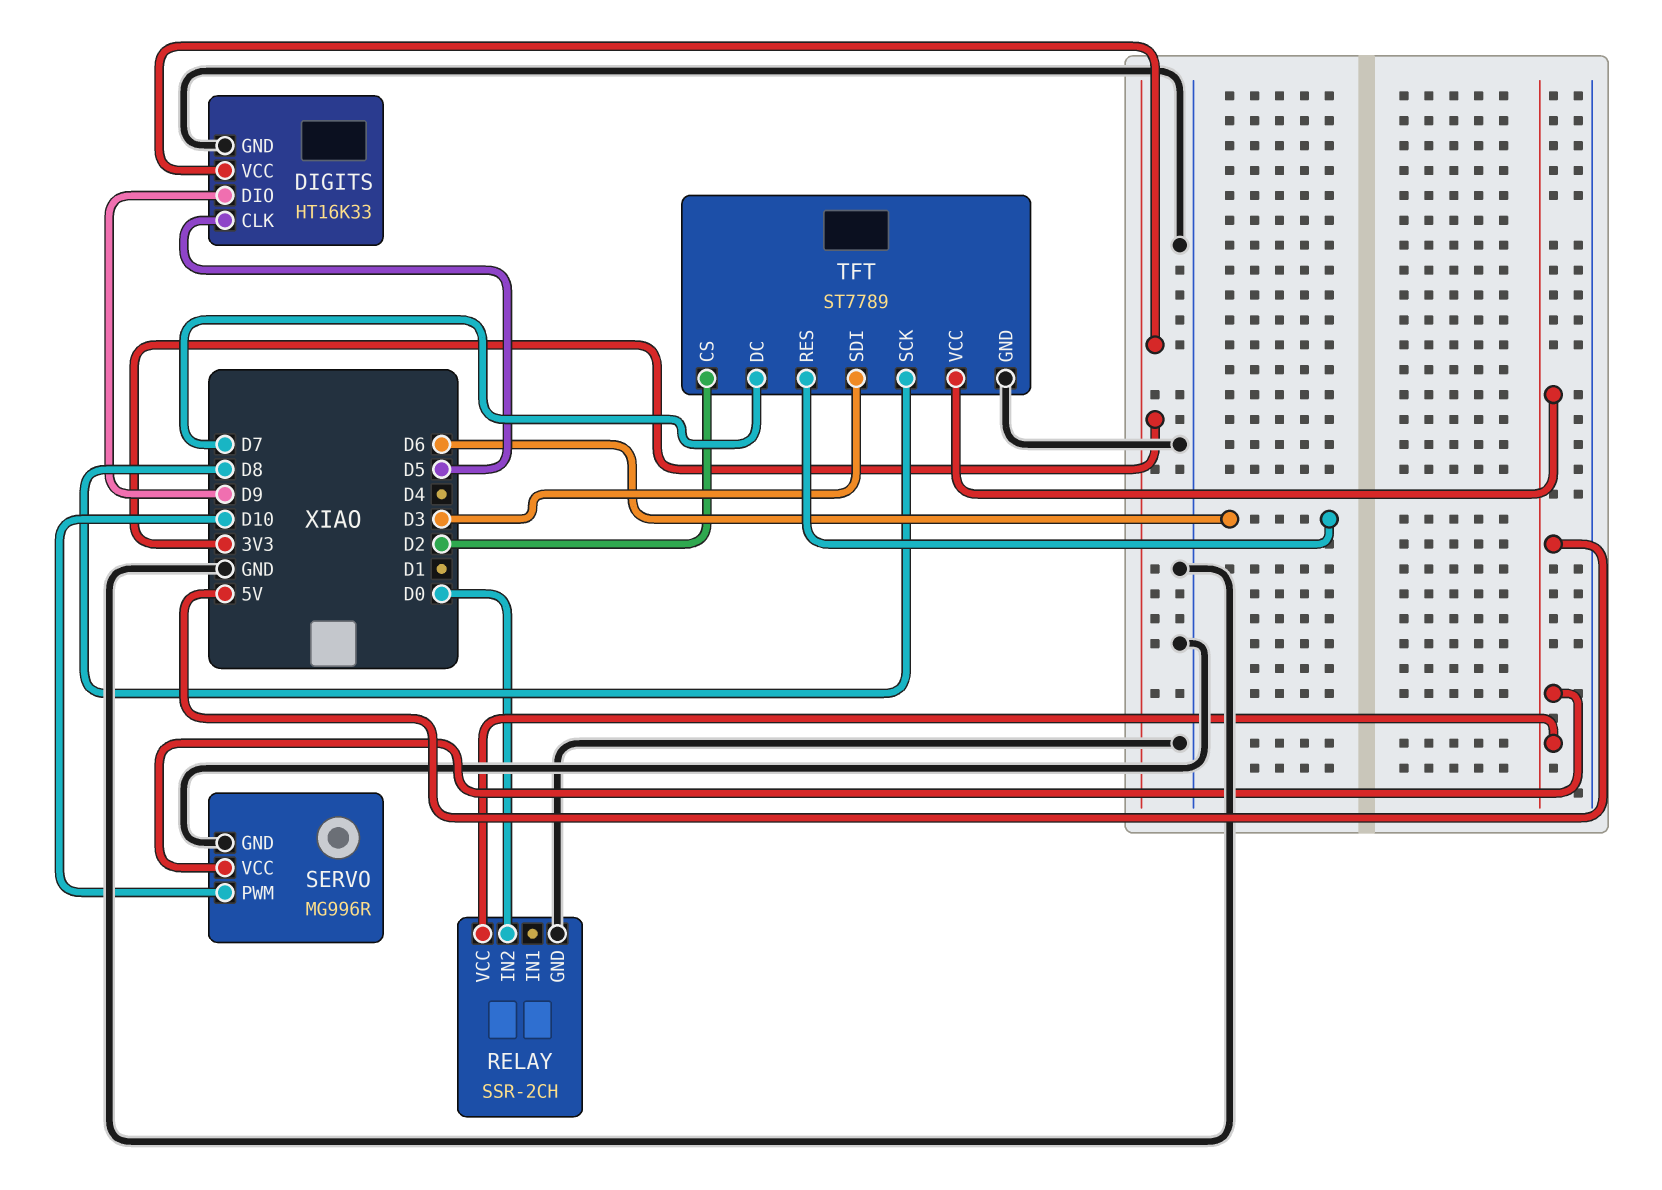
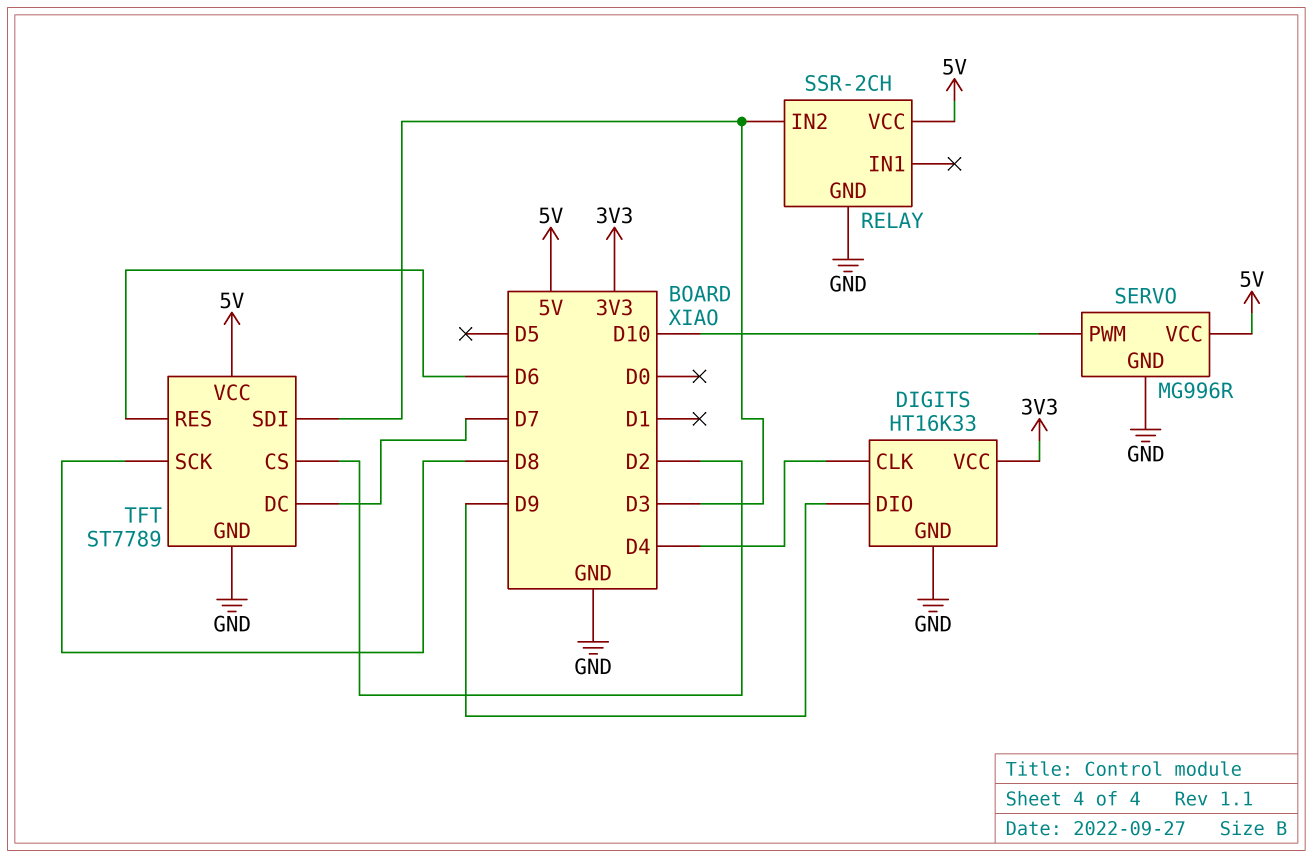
DIGITS pin CLK: D5 -> D4
RELAY pin IN2: D0 -> D3

